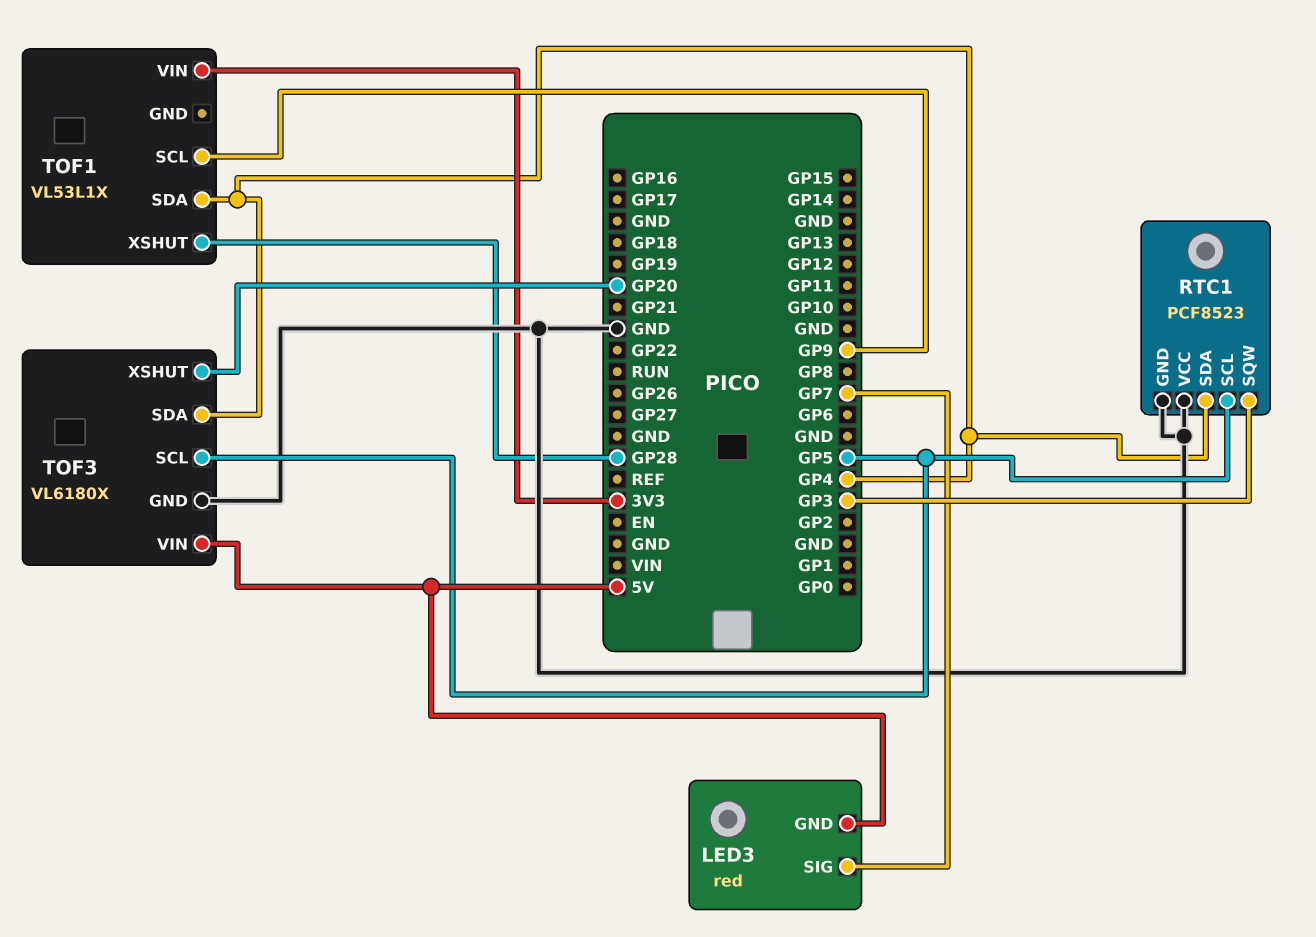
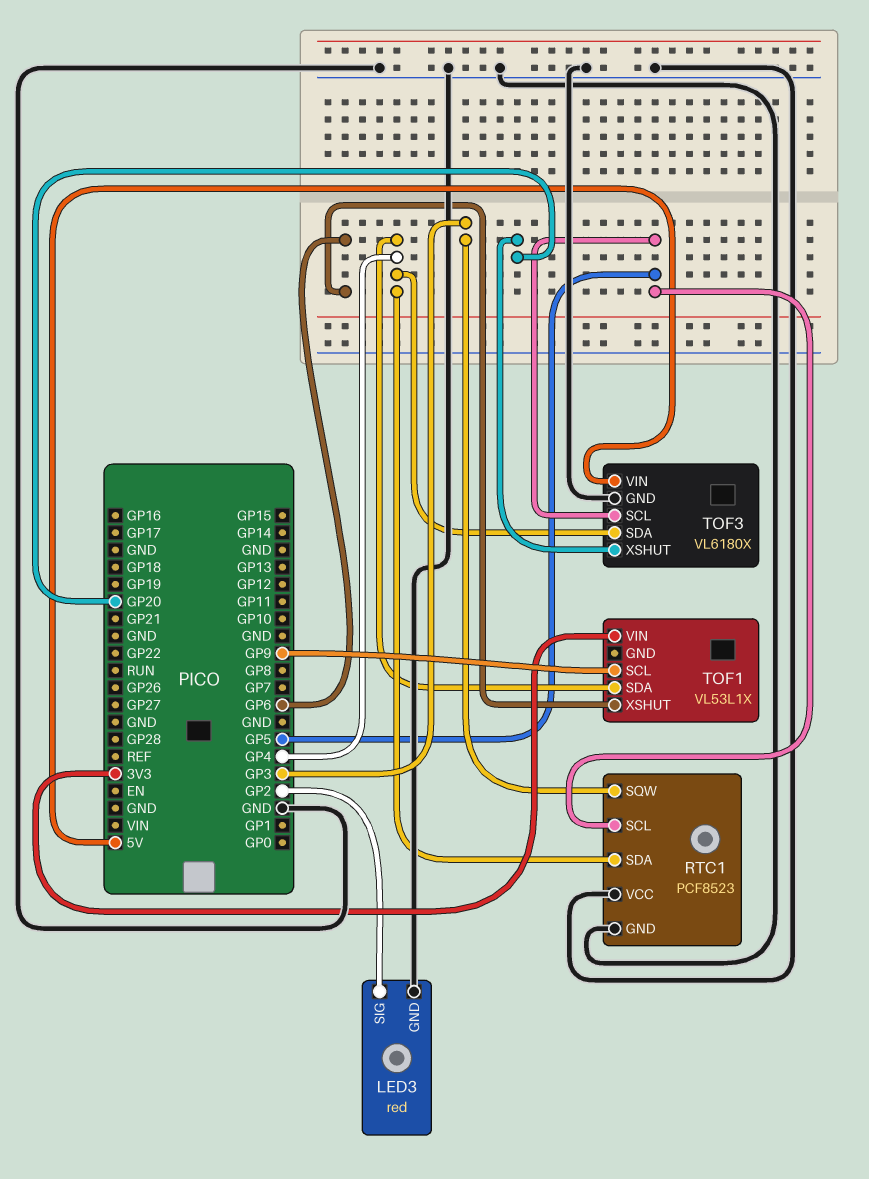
LED3 pin GND: 5V -> GND
LED3 pin SIG: GP7 -> GP2
TOF1 pin XSHUT: GP28 -> GP6

